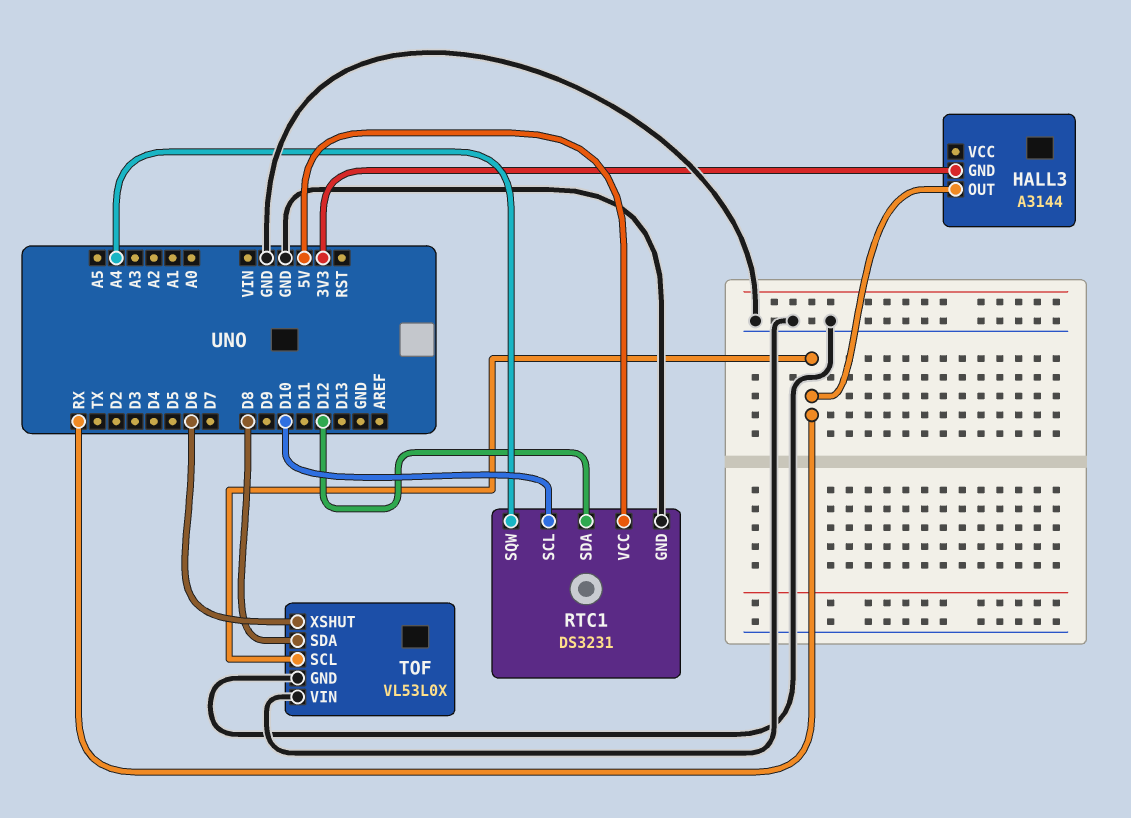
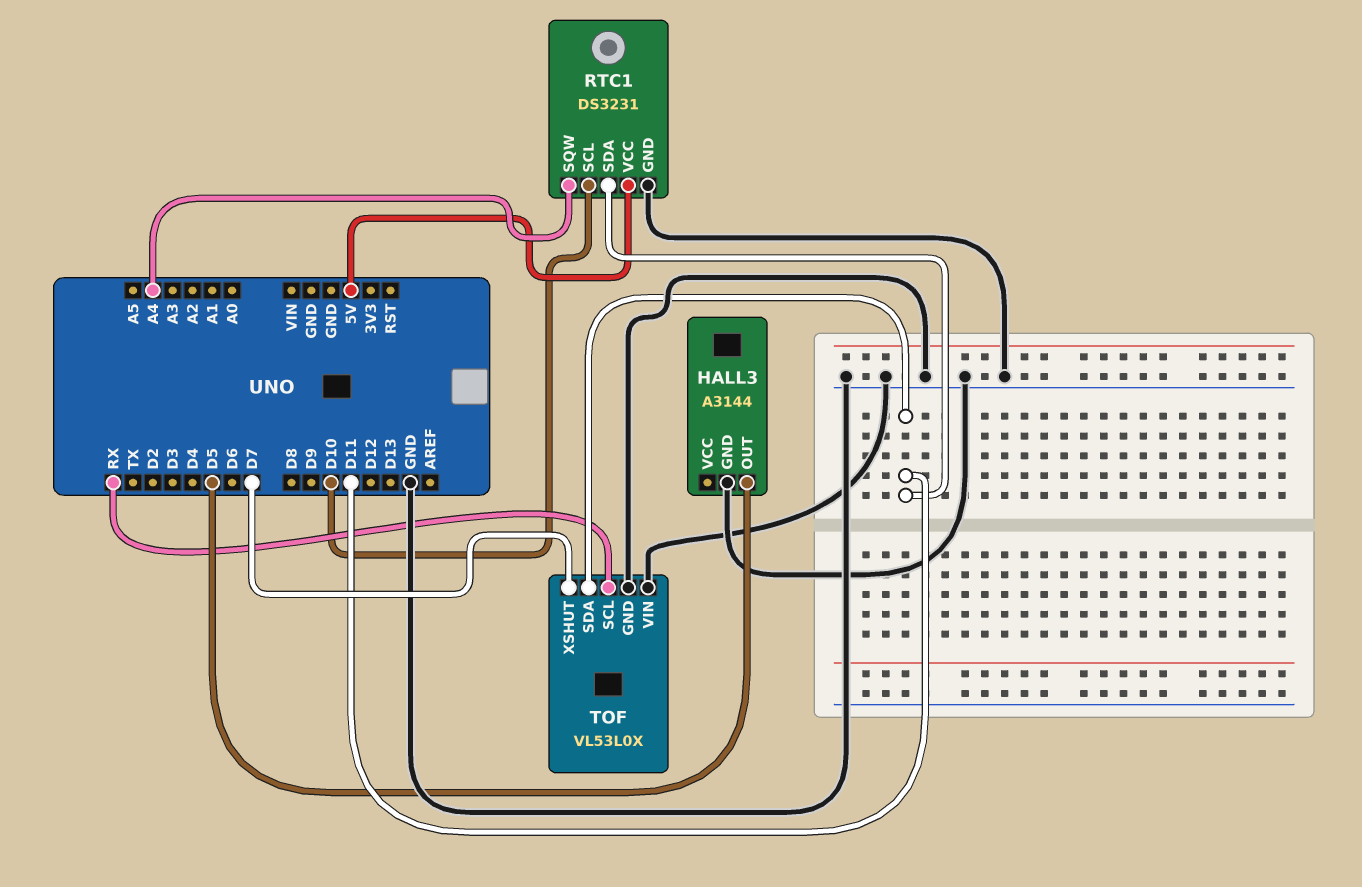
HALL3 pin GND: 3V3 -> GND
HALL3 pin OUT: RX -> D5
RTC1 pin SDA: D12 -> D11
TOF pin SDA: D8 -> D11
TOF pin XSHUT: D6 -> D7

